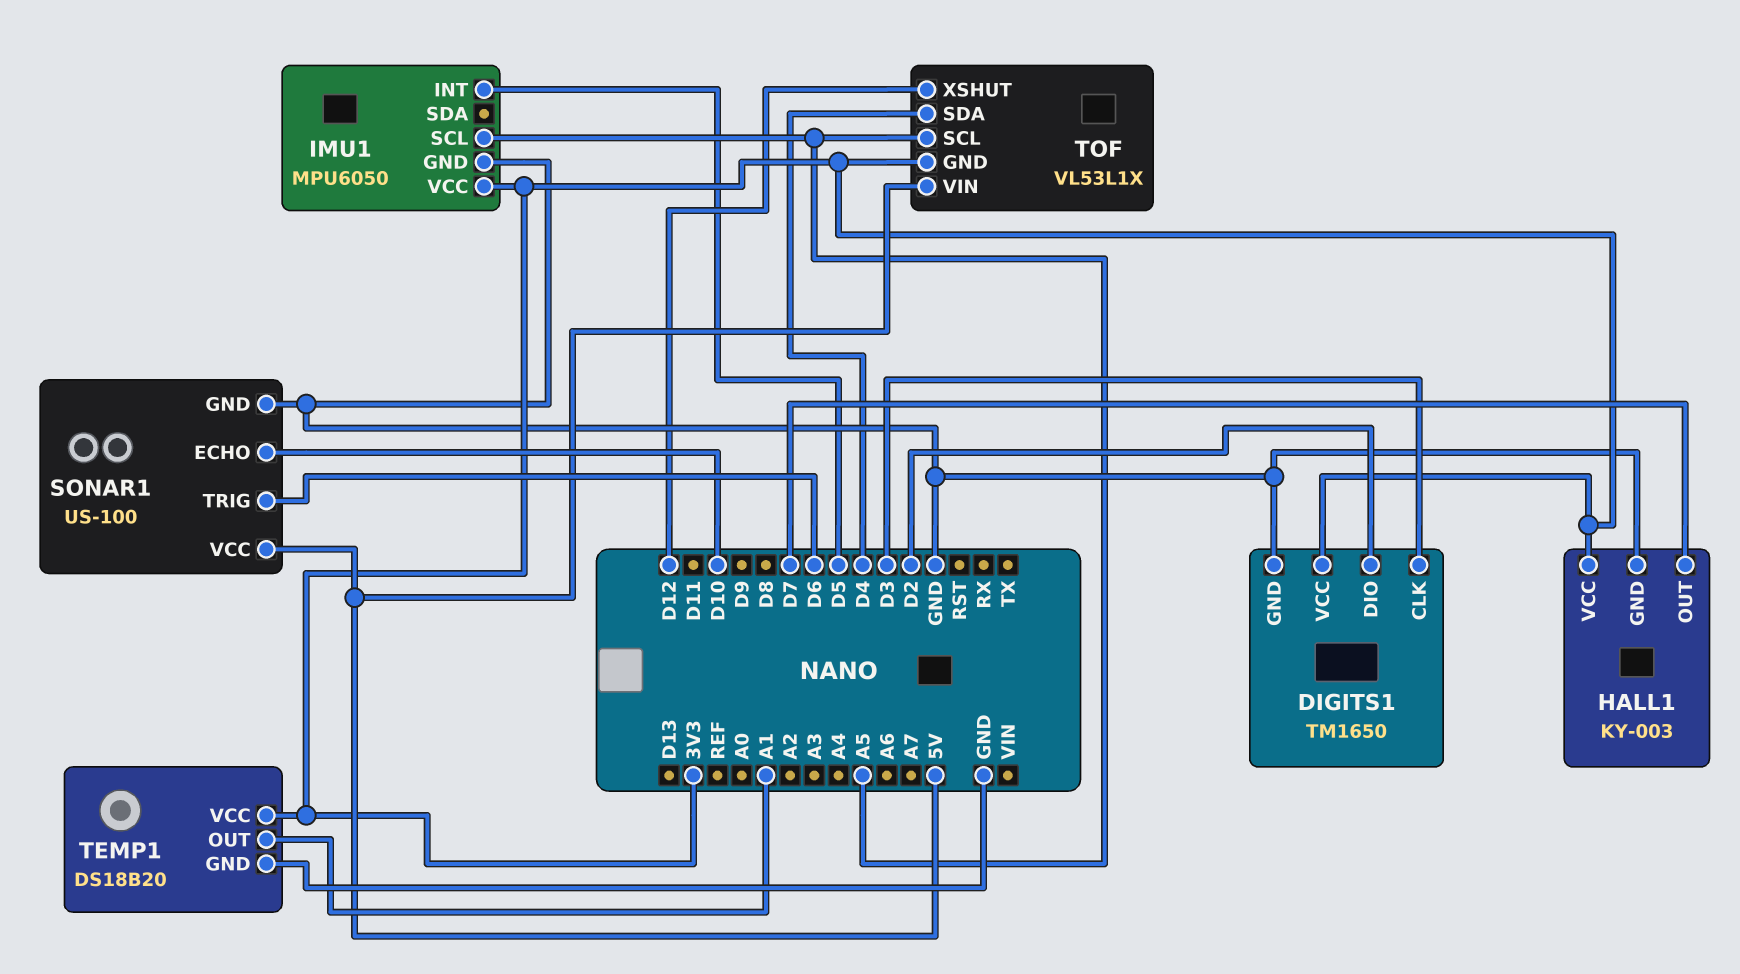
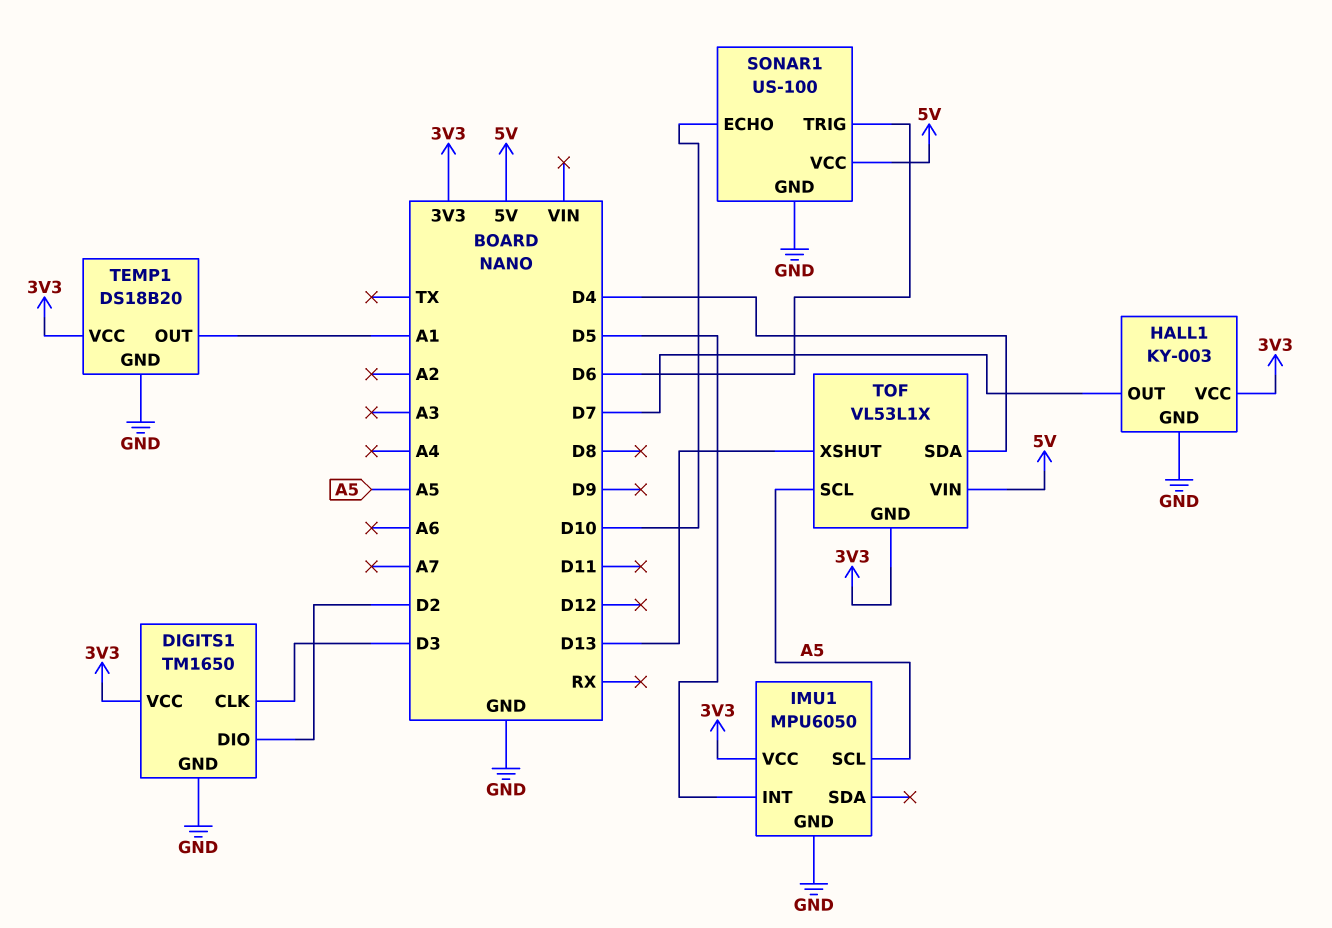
TOF pin XSHUT: D12 -> D13

